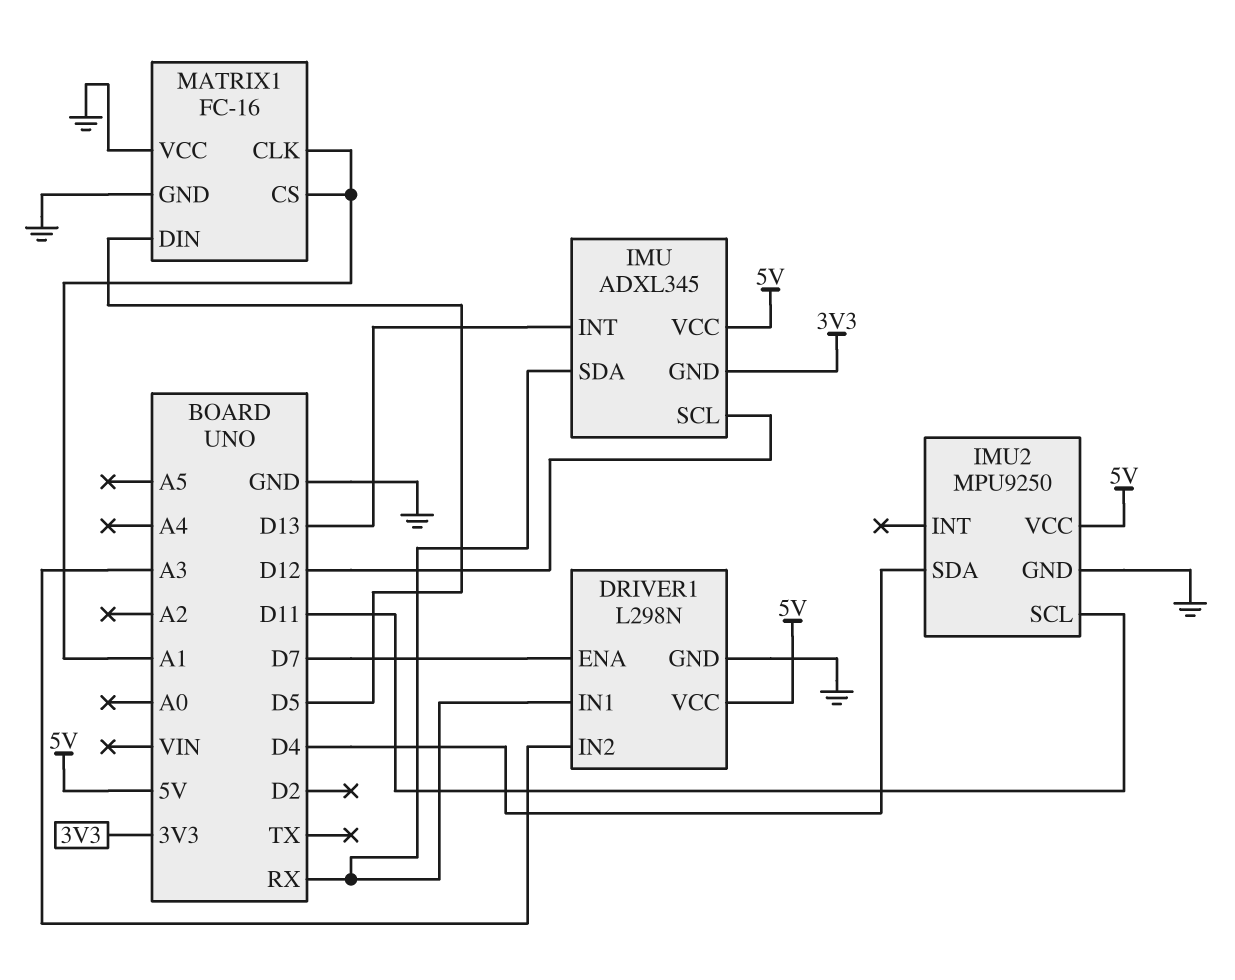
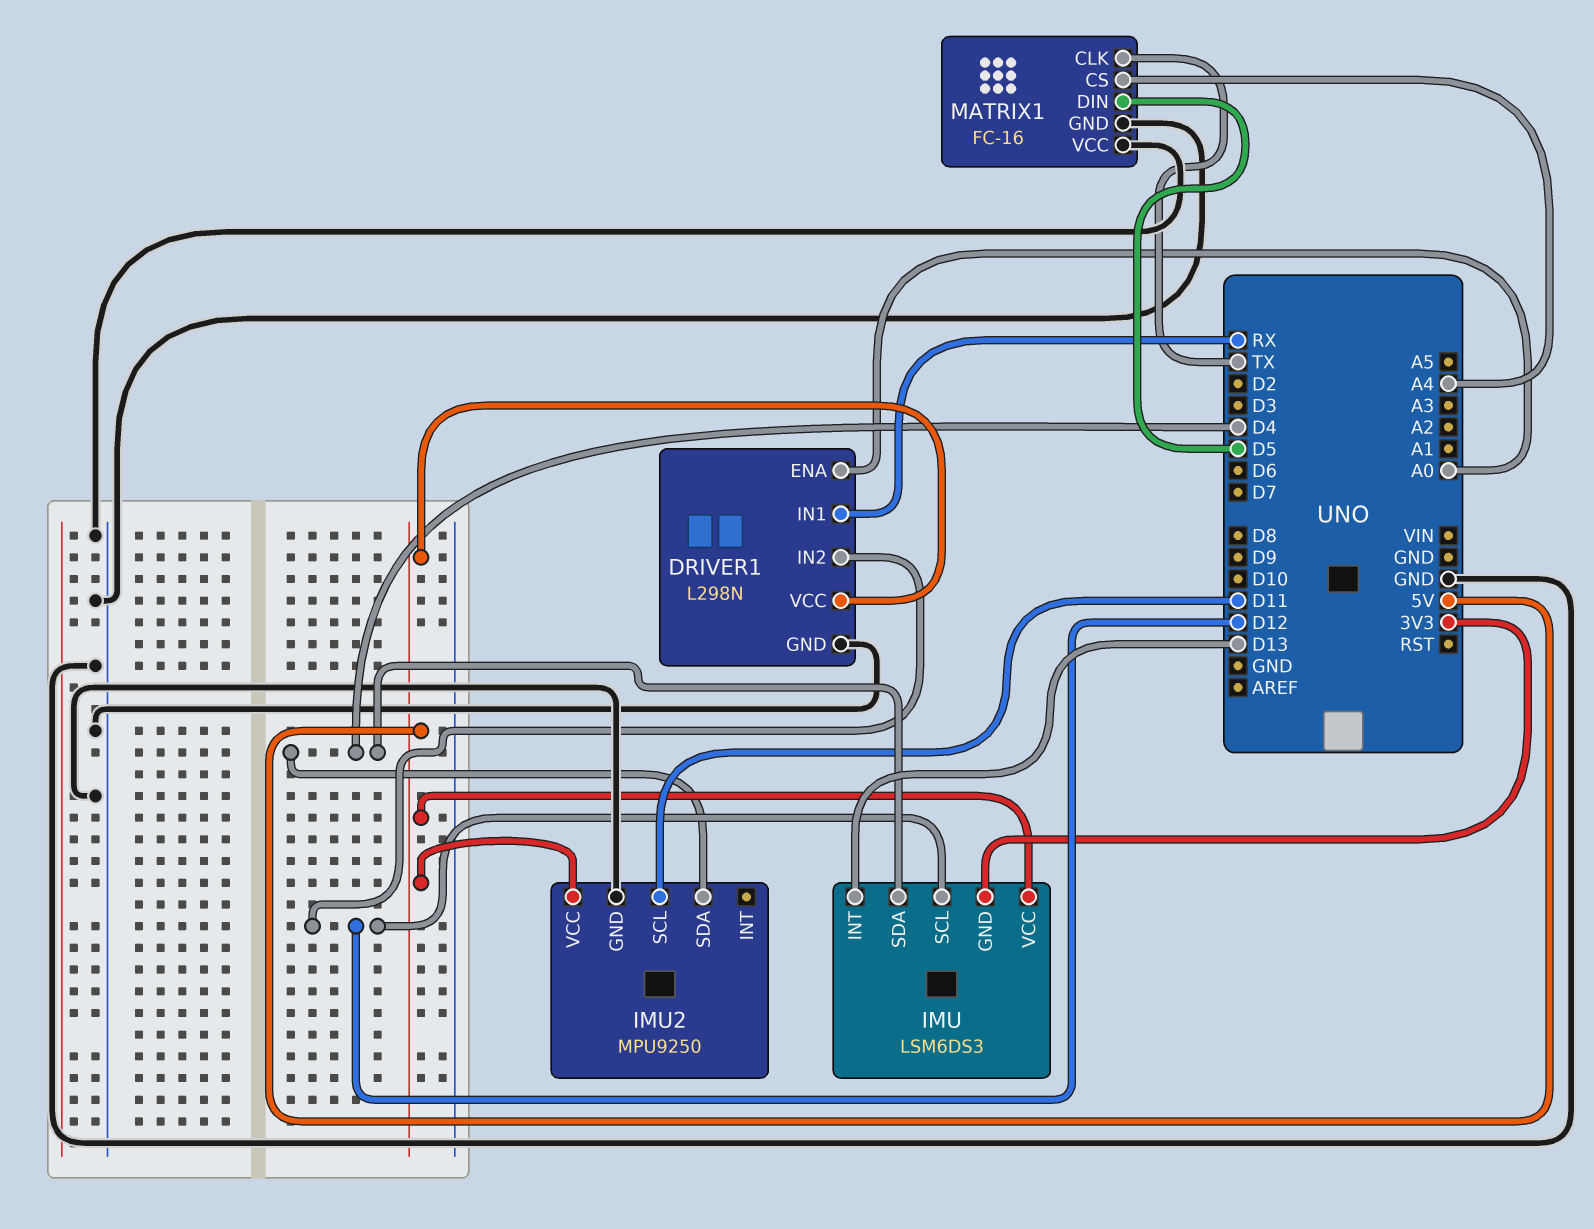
DRIVER1 pin ENA: D7 -> A0
DRIVER1 pin IN2: A3 -> D12
IMU: ADXL345 -> LSM6DS3
IMU pin SDA: RX -> D4
MATRIX1 pin CLK: A1 -> TX
MATRIX1 pin CS: A1 -> A4

